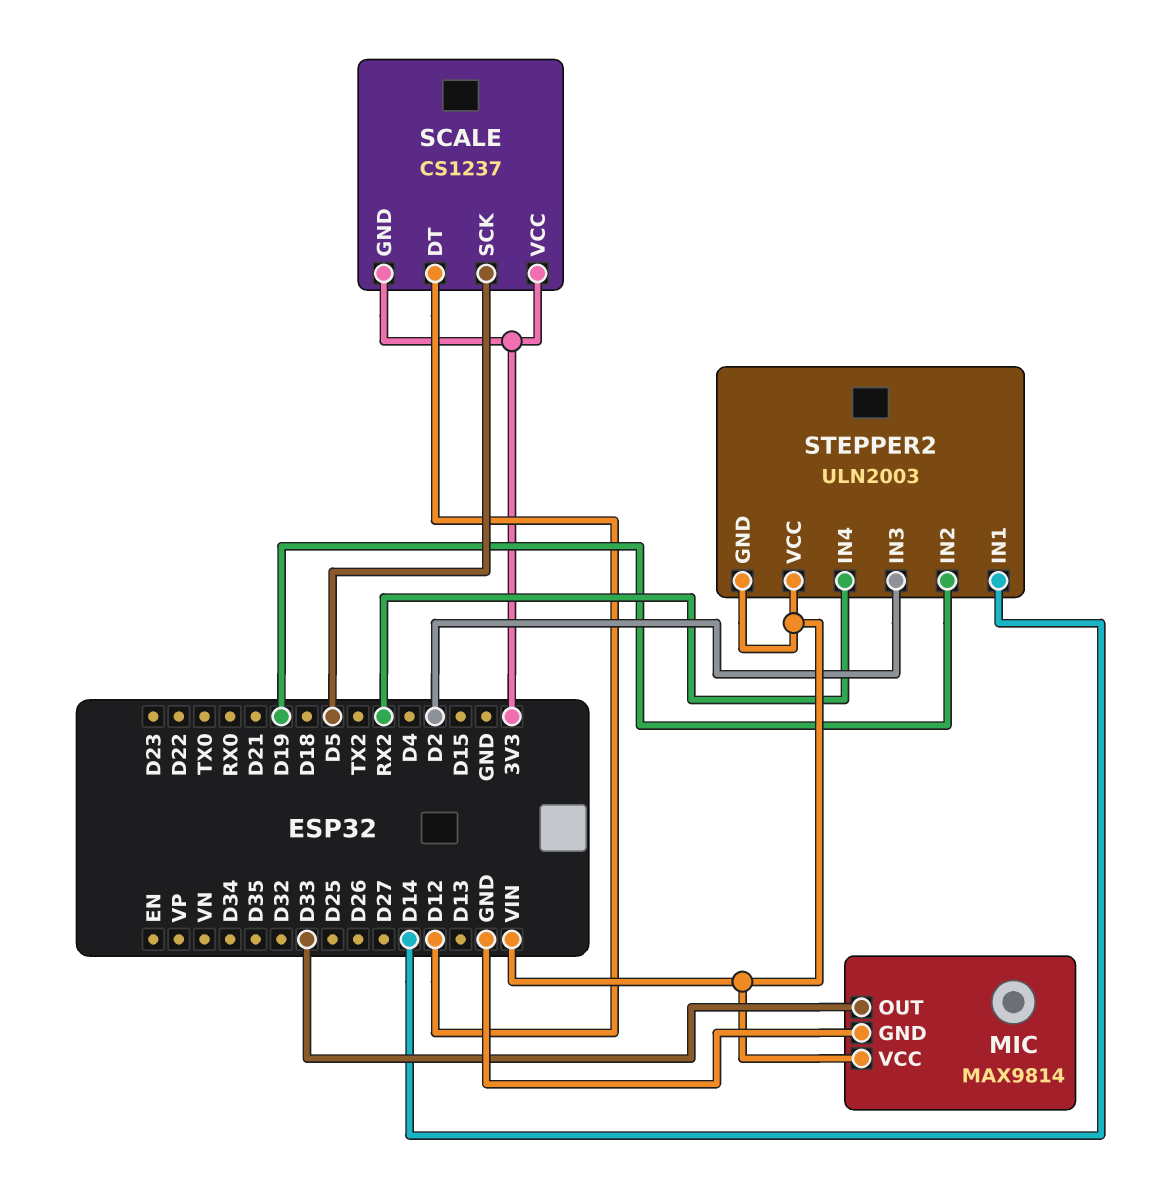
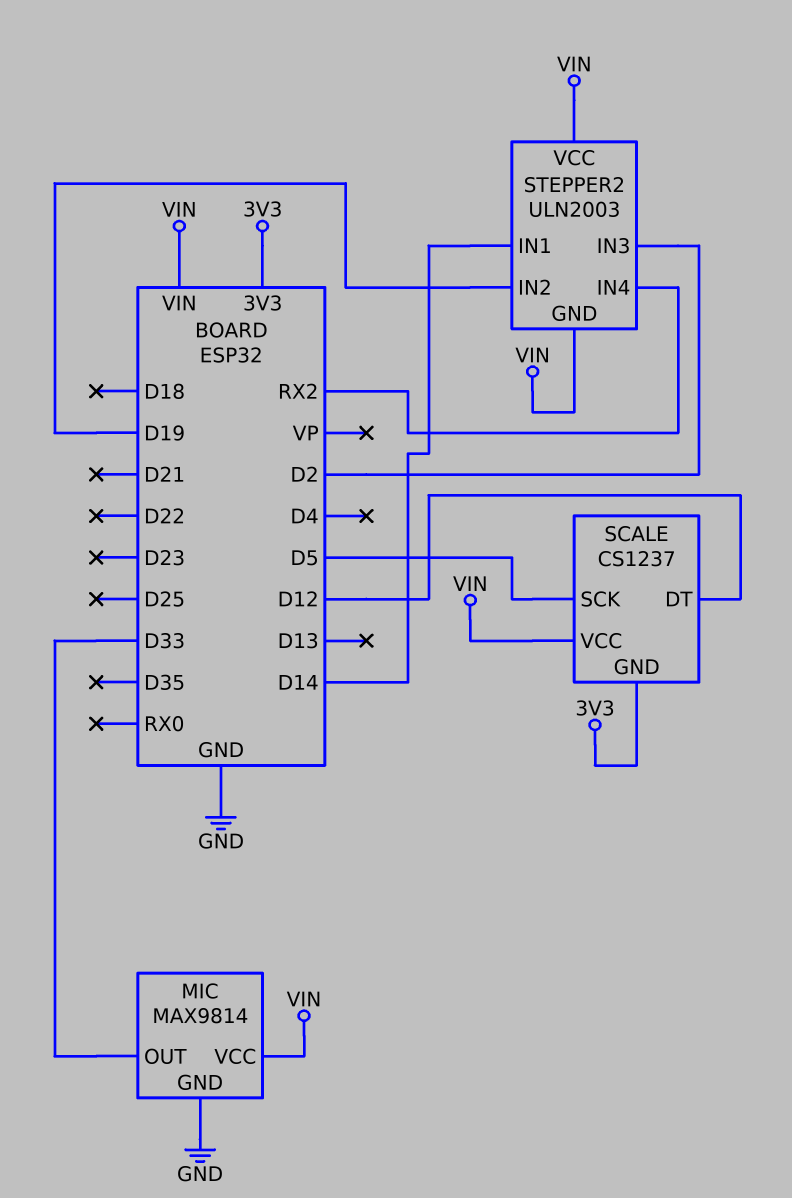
SCALE pin VCC: 3V3 -> VIN

